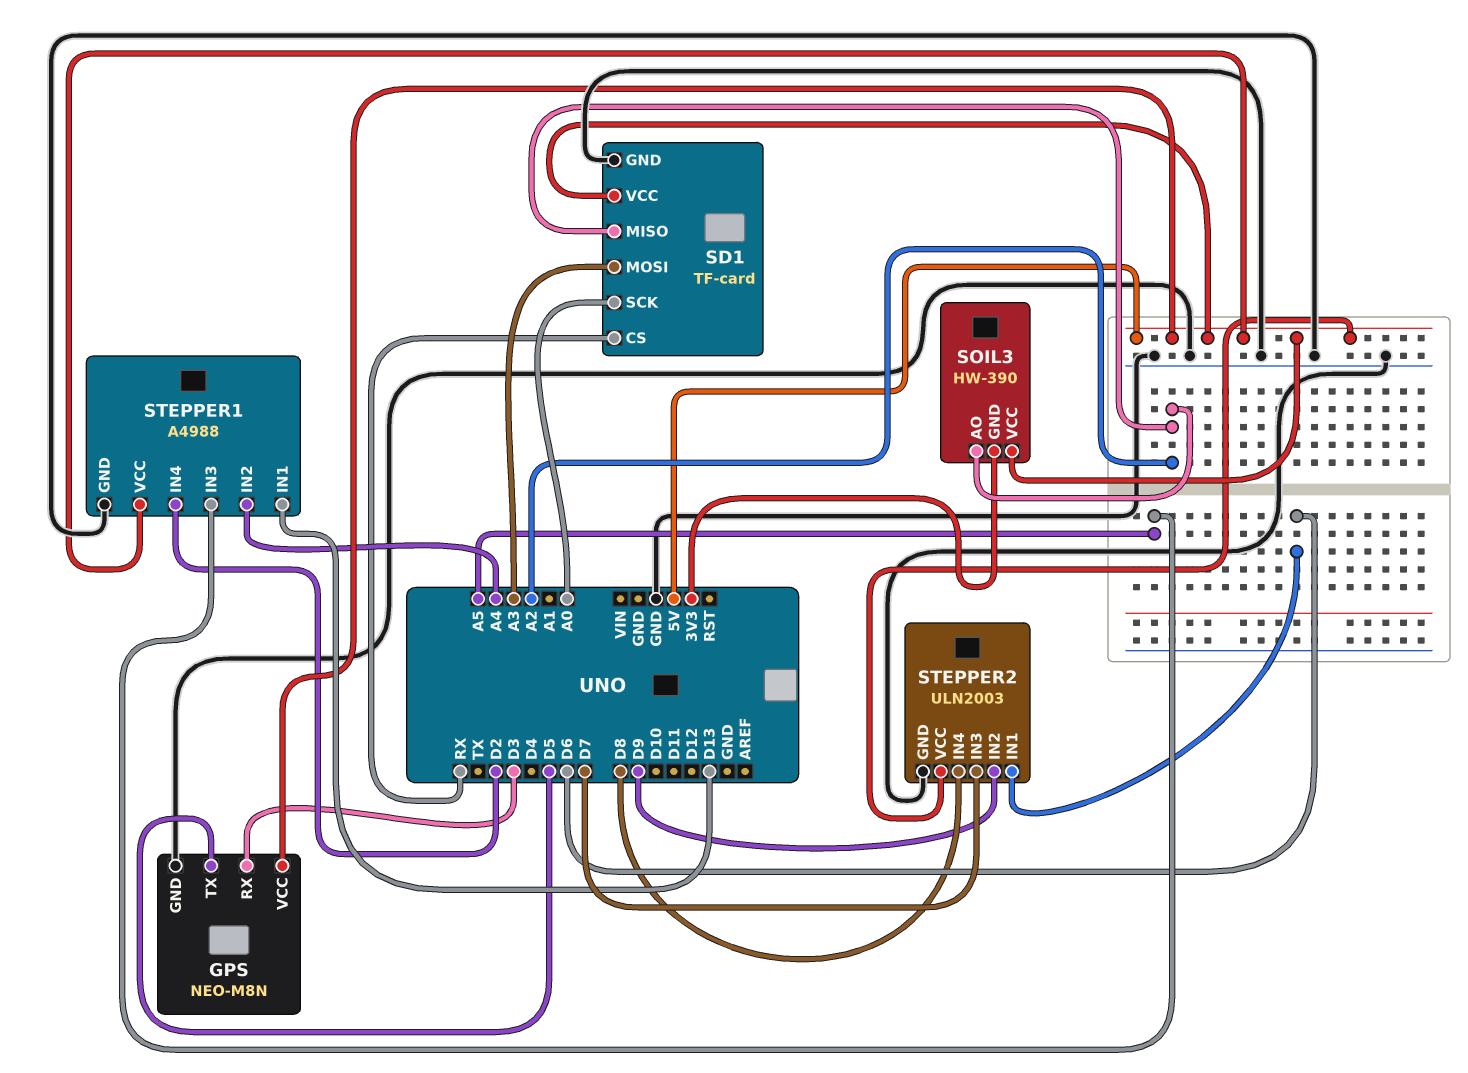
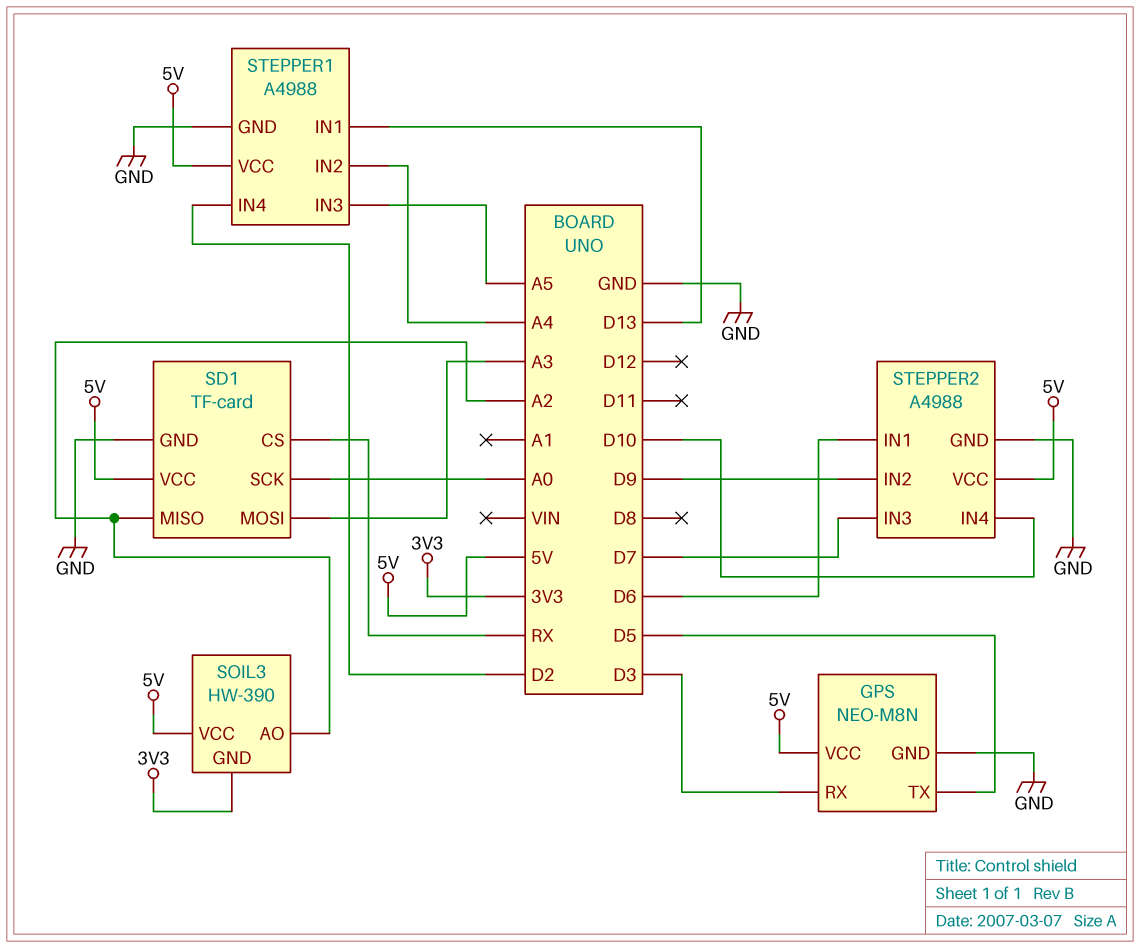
STEPPER2: ULN2003 -> A4988
STEPPER2 pin IN4: D8 -> D10

